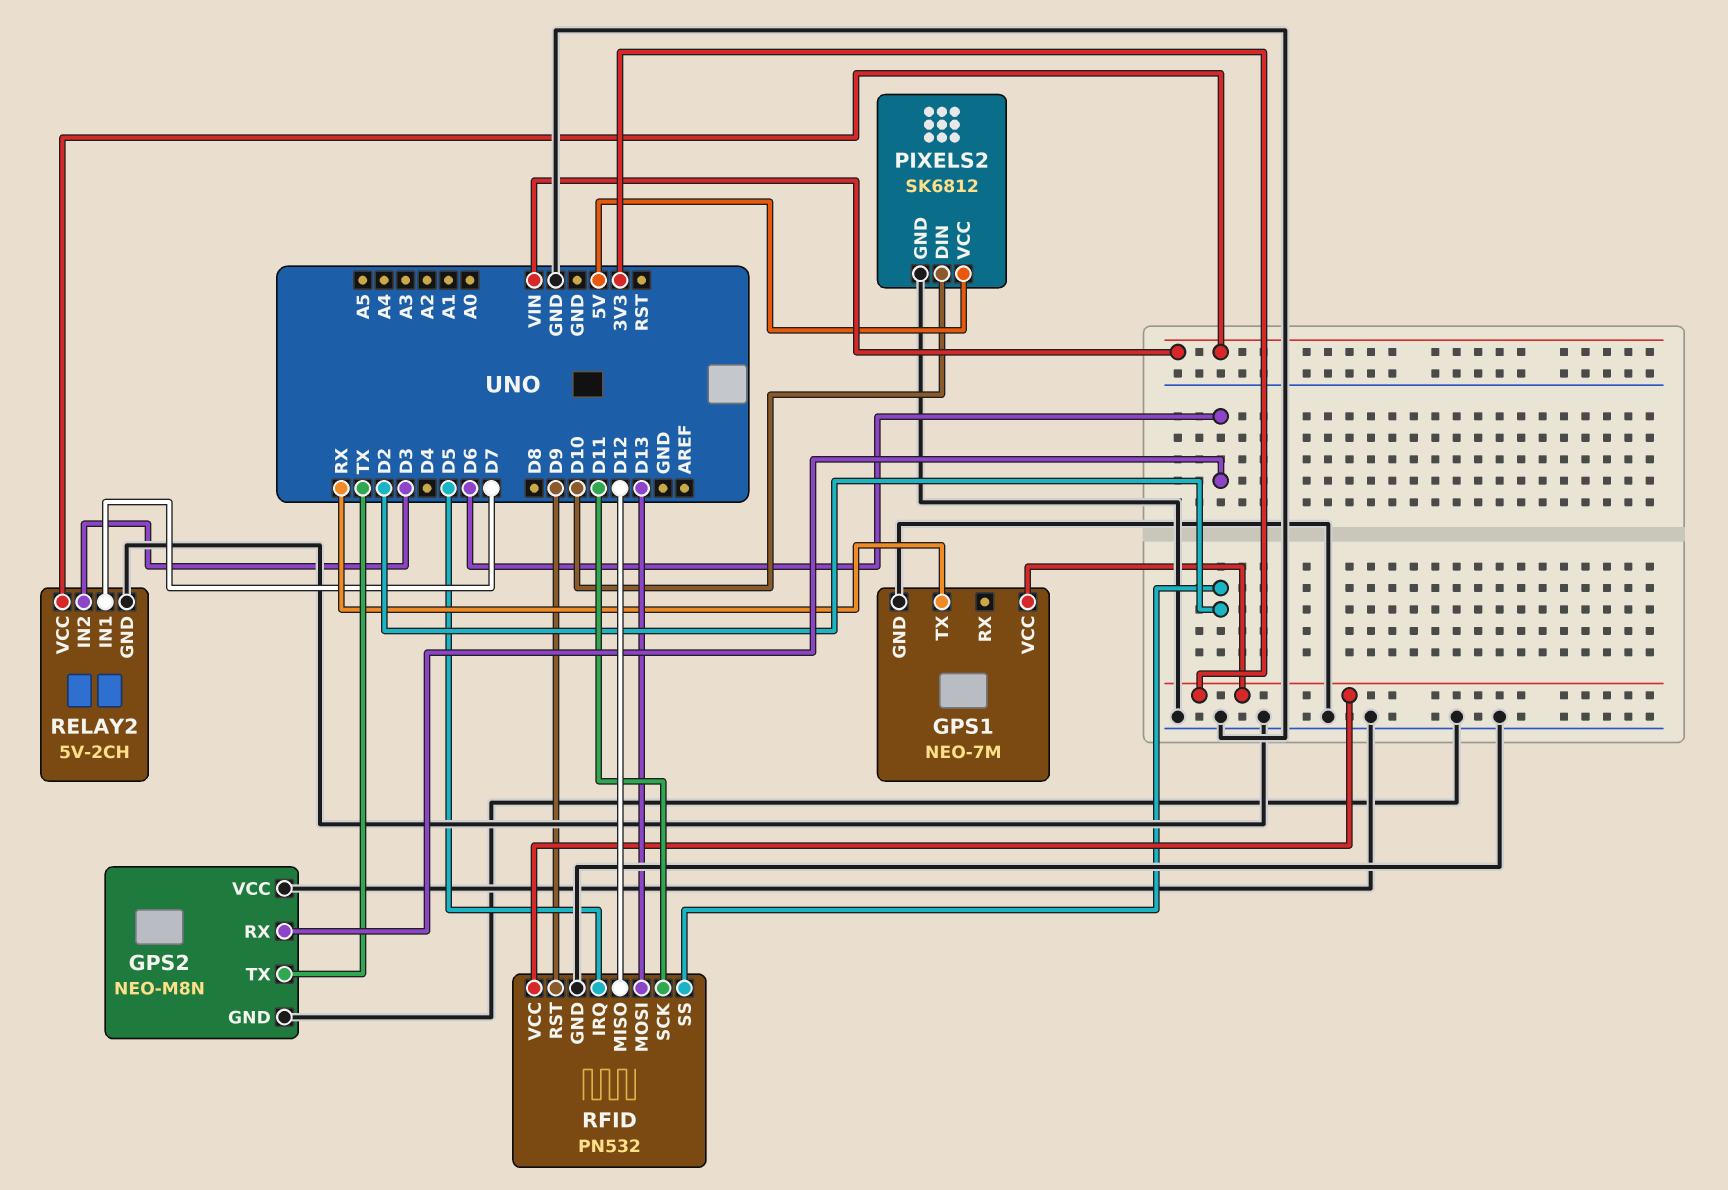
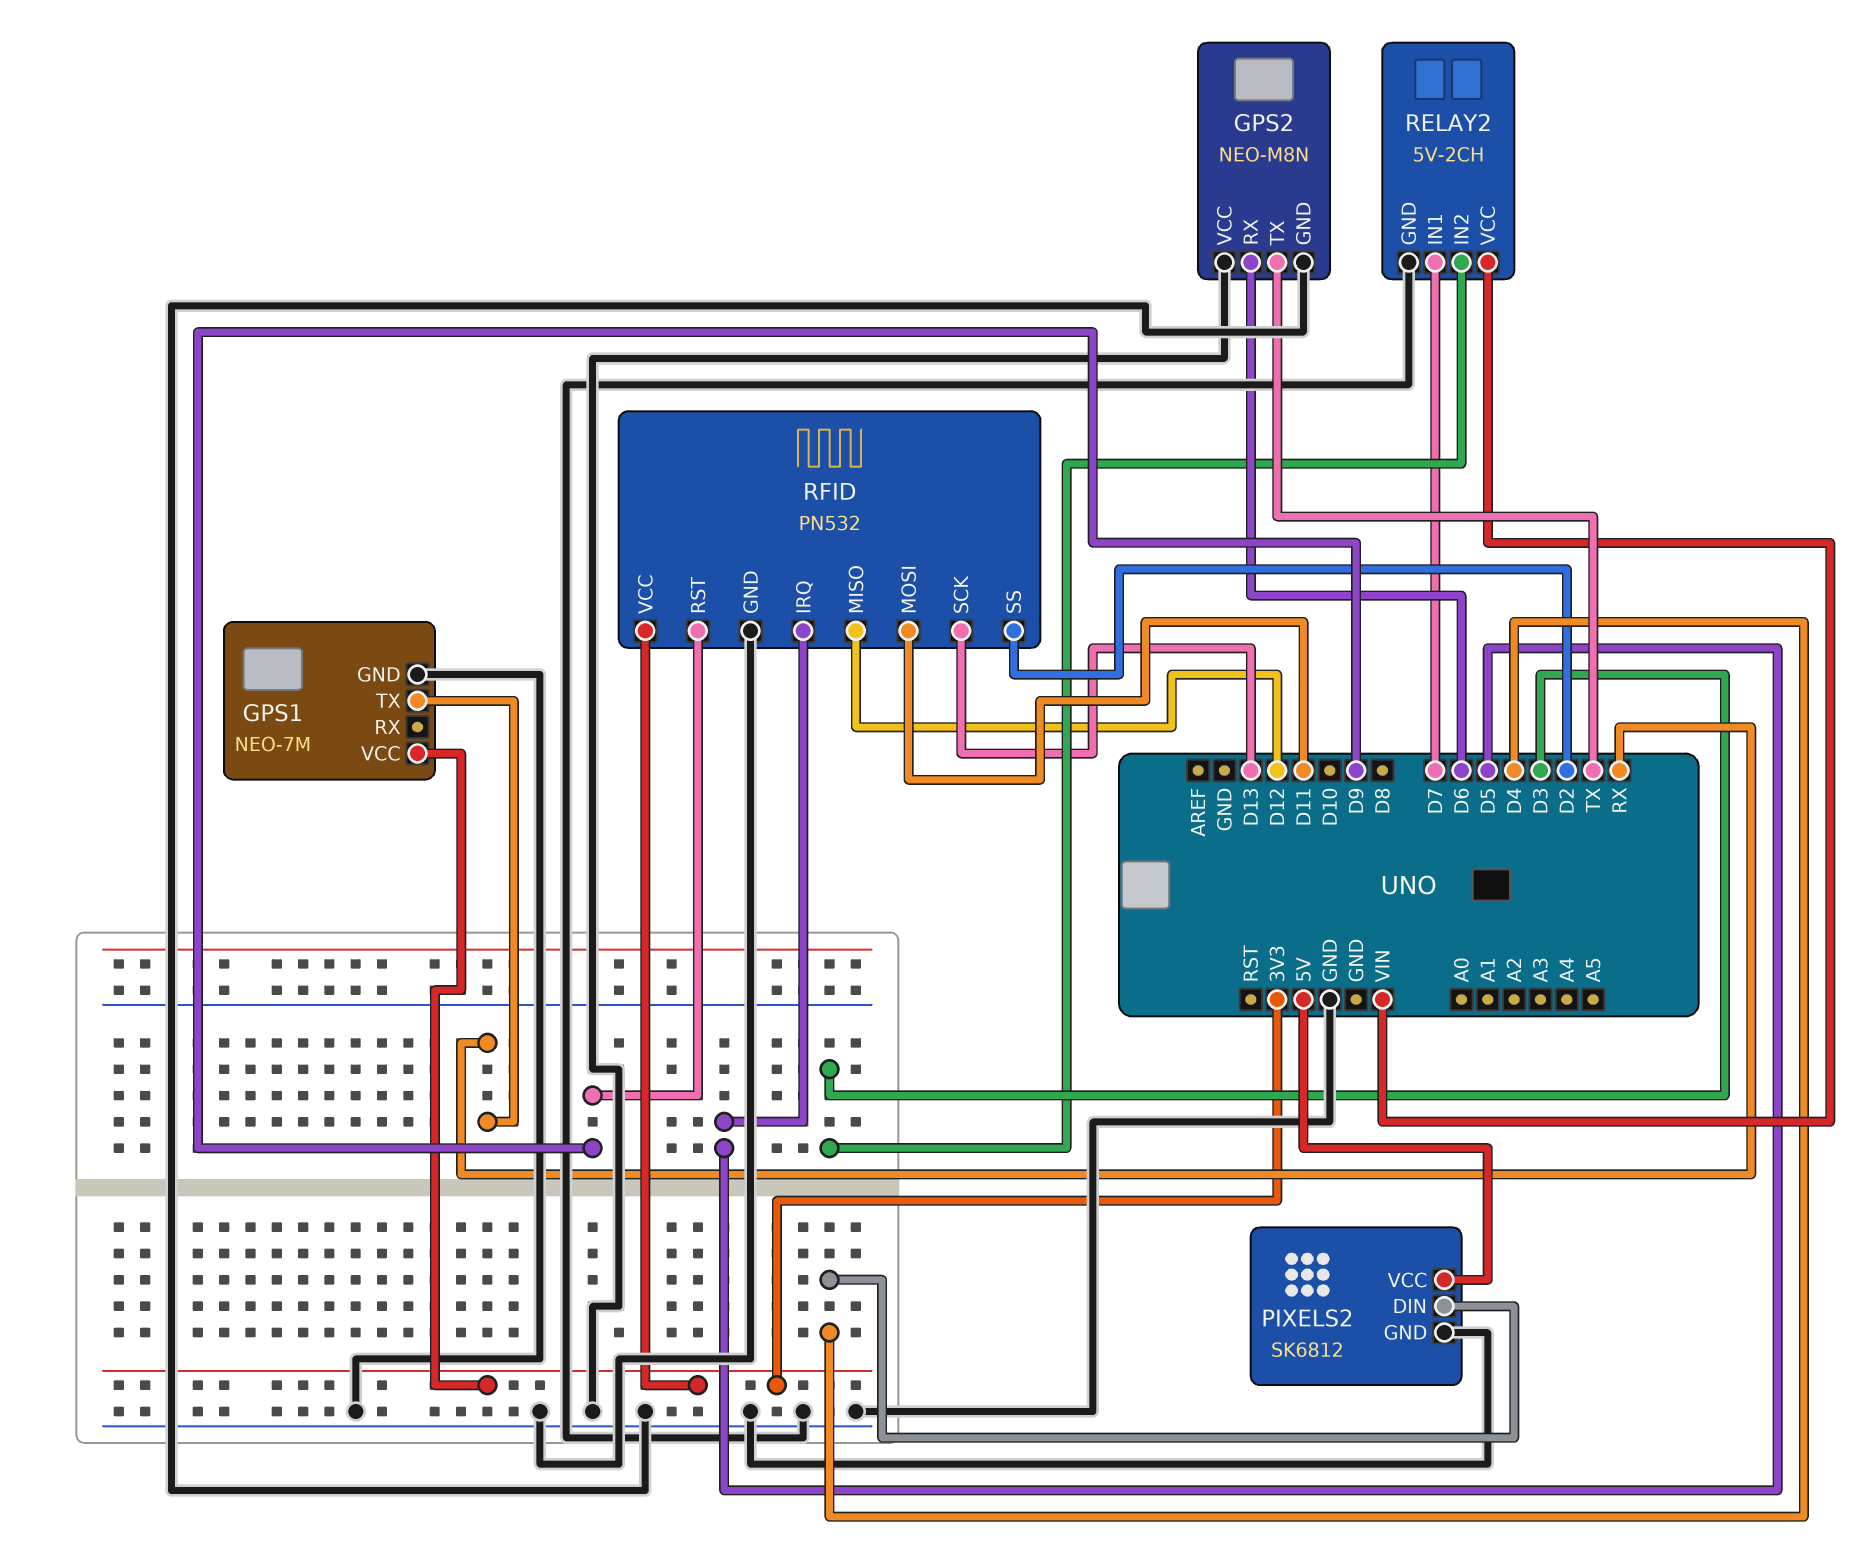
PIXELS2 pin DIN: D10 -> D4
RFID pin MOSI: D13 -> D11
RFID pin SCK: D11 -> D13

